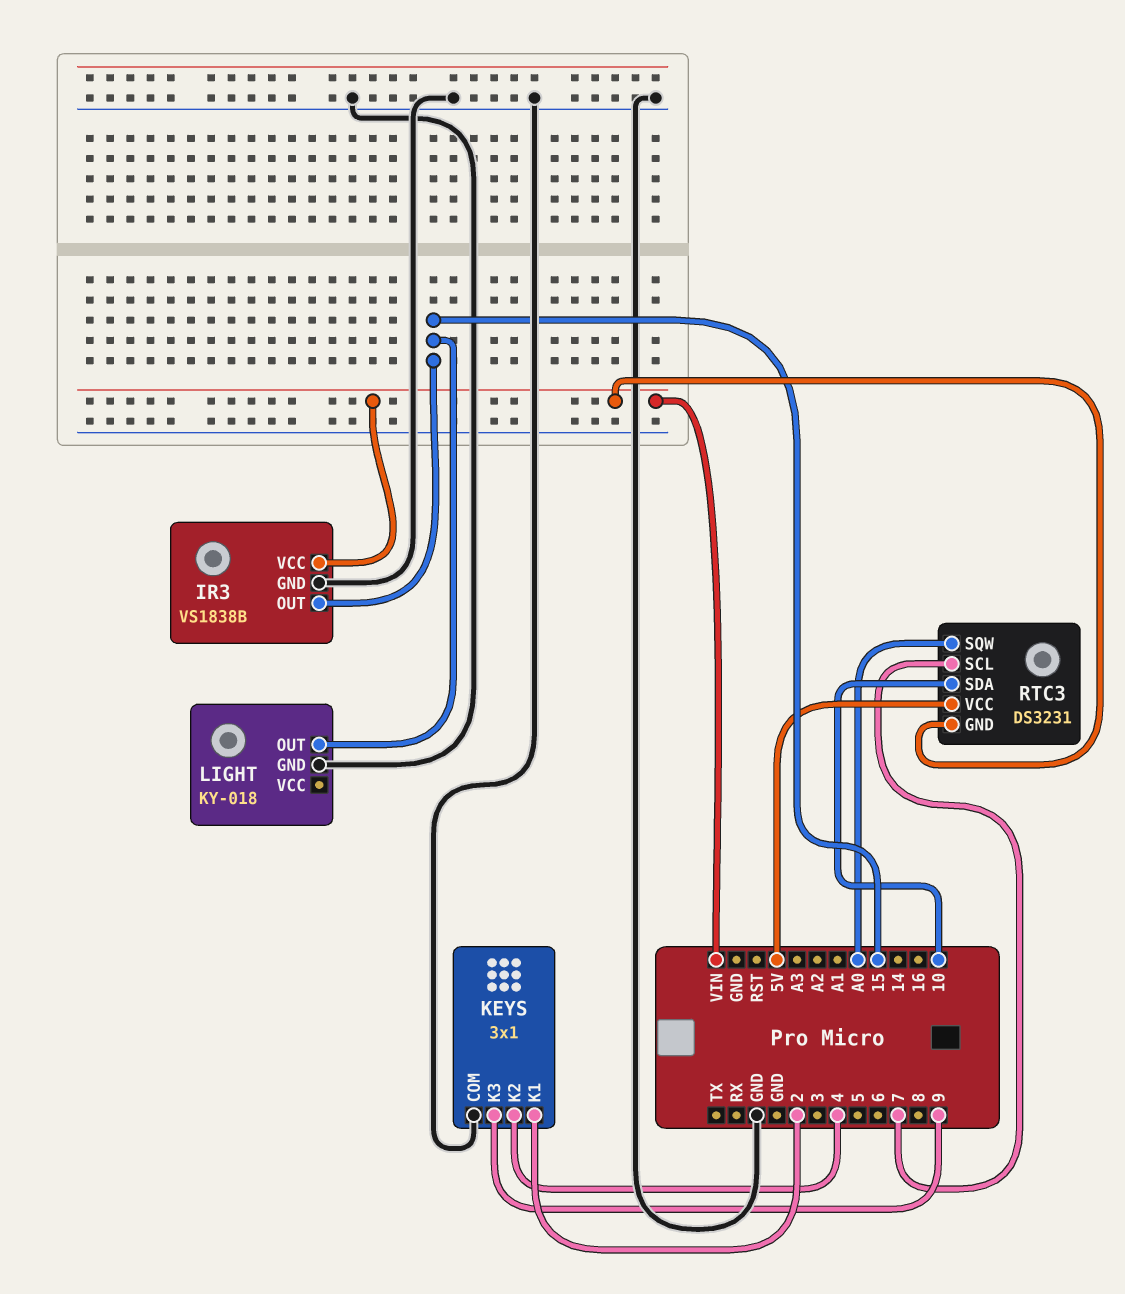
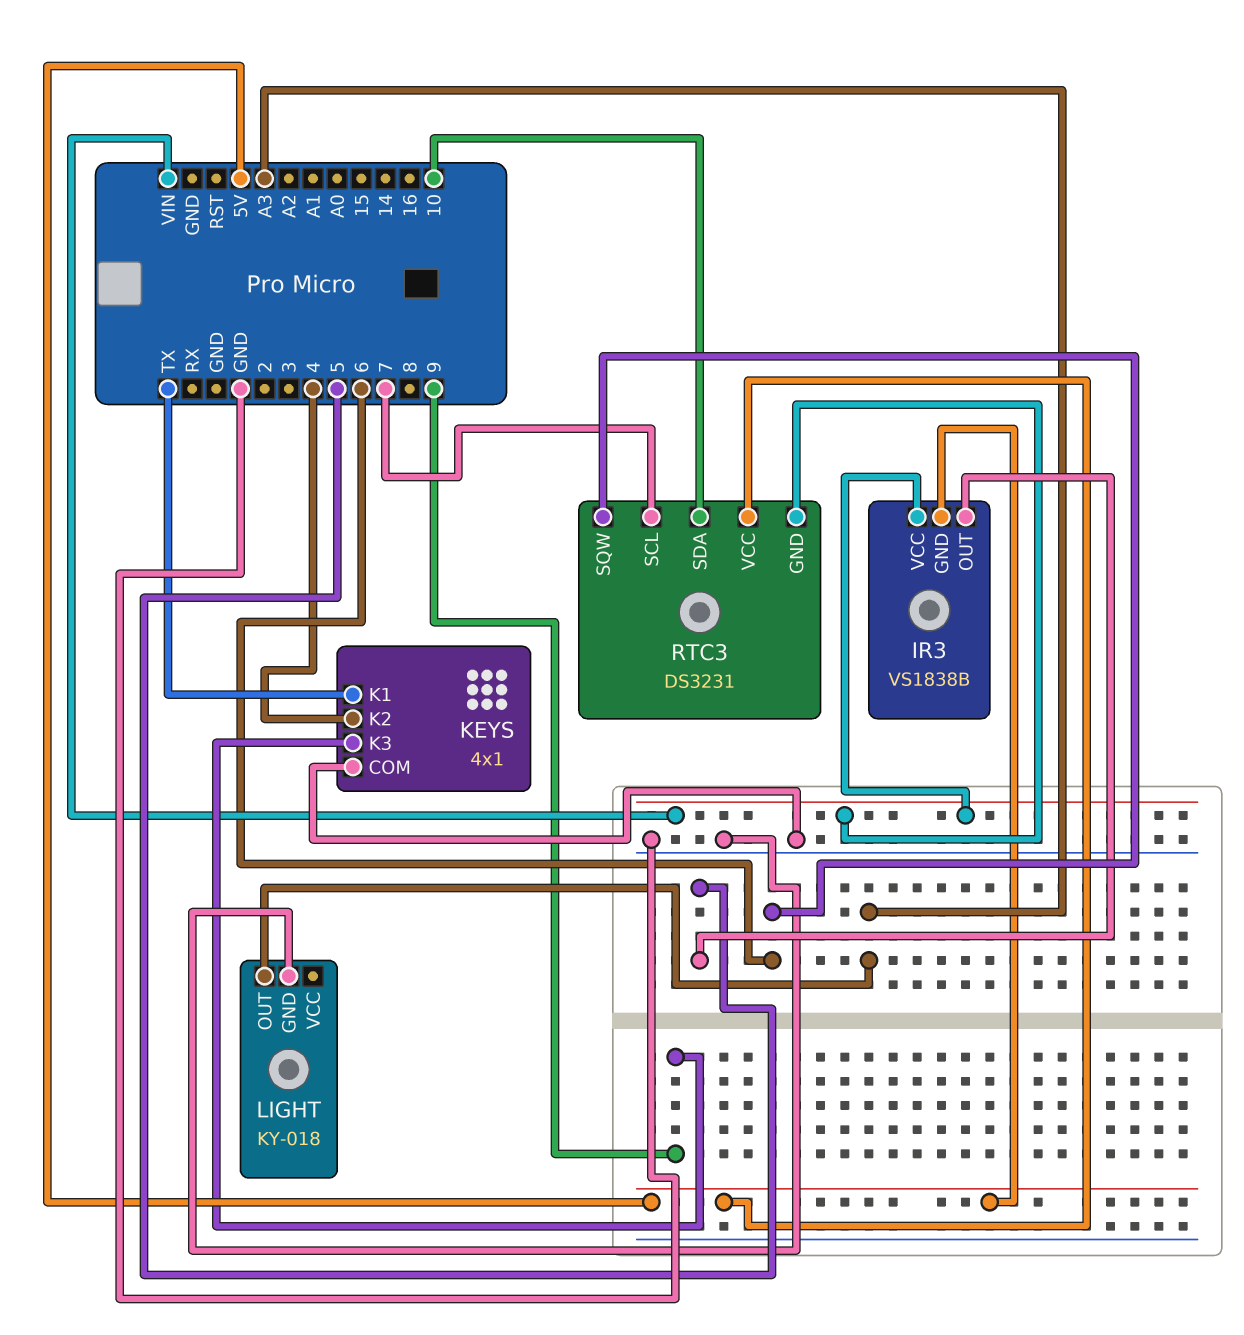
IR3 pin GND: GND -> 5V
IR3 pin OUT: 15 -> 5
KEYS: 3x1 -> 4x1
KEYS pin K1: 2 -> TX
LIGHT pin OUT: 15 -> A3
RTC3 pin SQW: A0 -> 6

